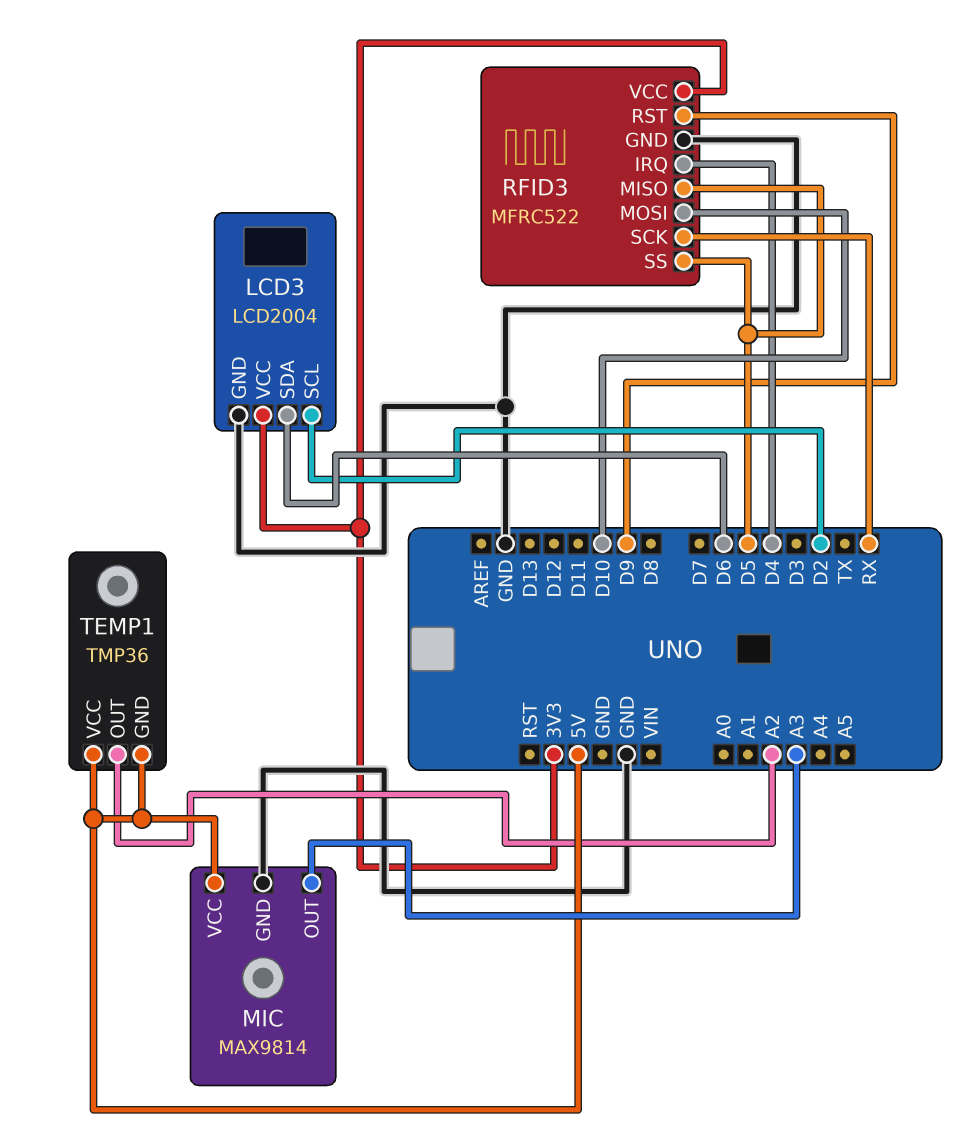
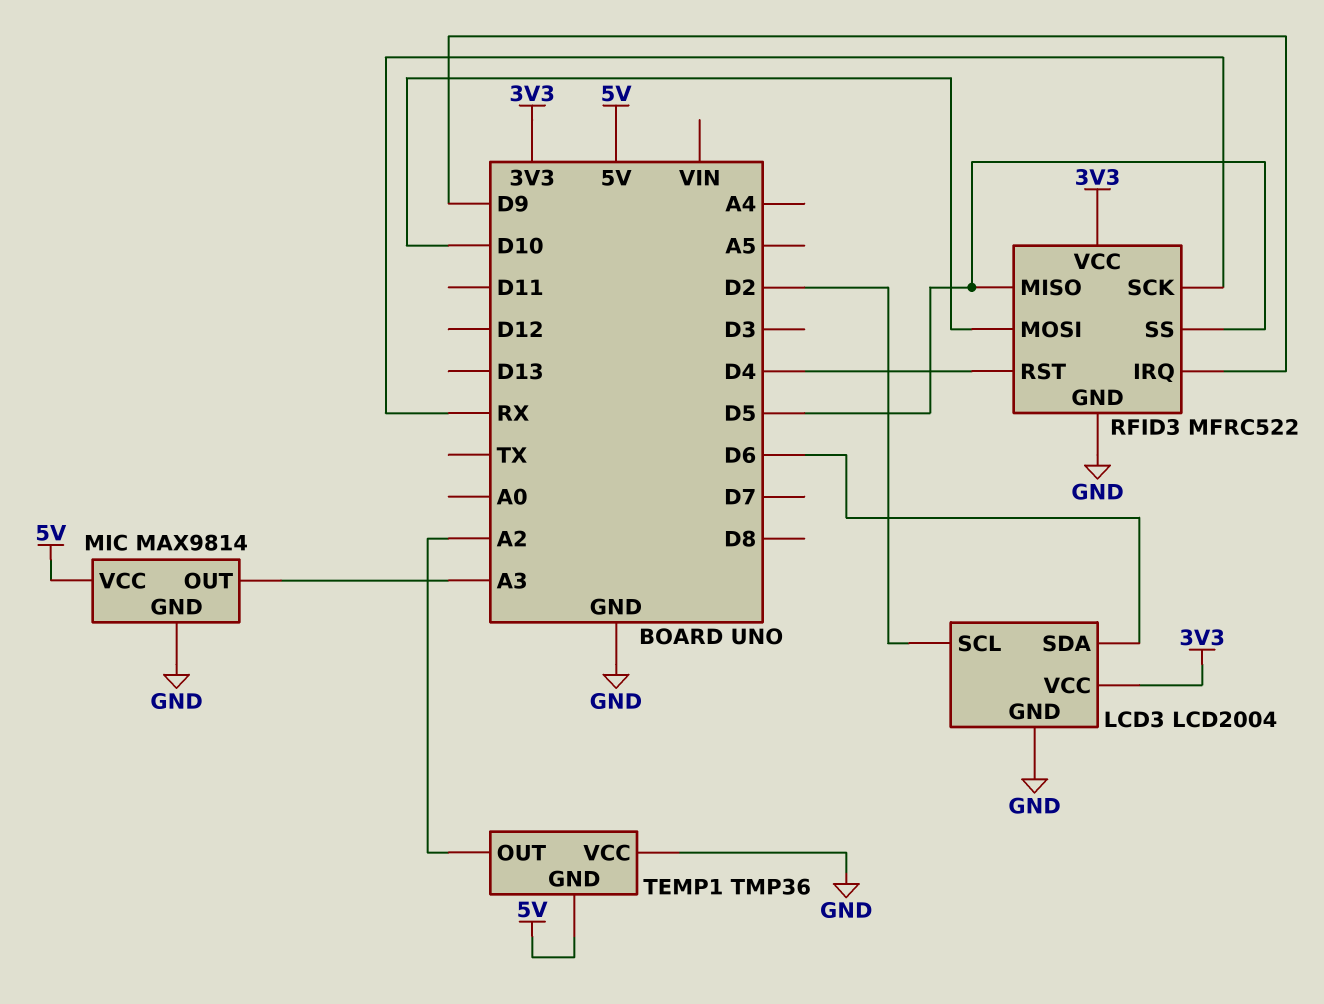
RFID3 pin IRQ: D4 -> D9
RFID3 pin RST: D9 -> D4
TEMP1 pin VCC: 5V -> GND

